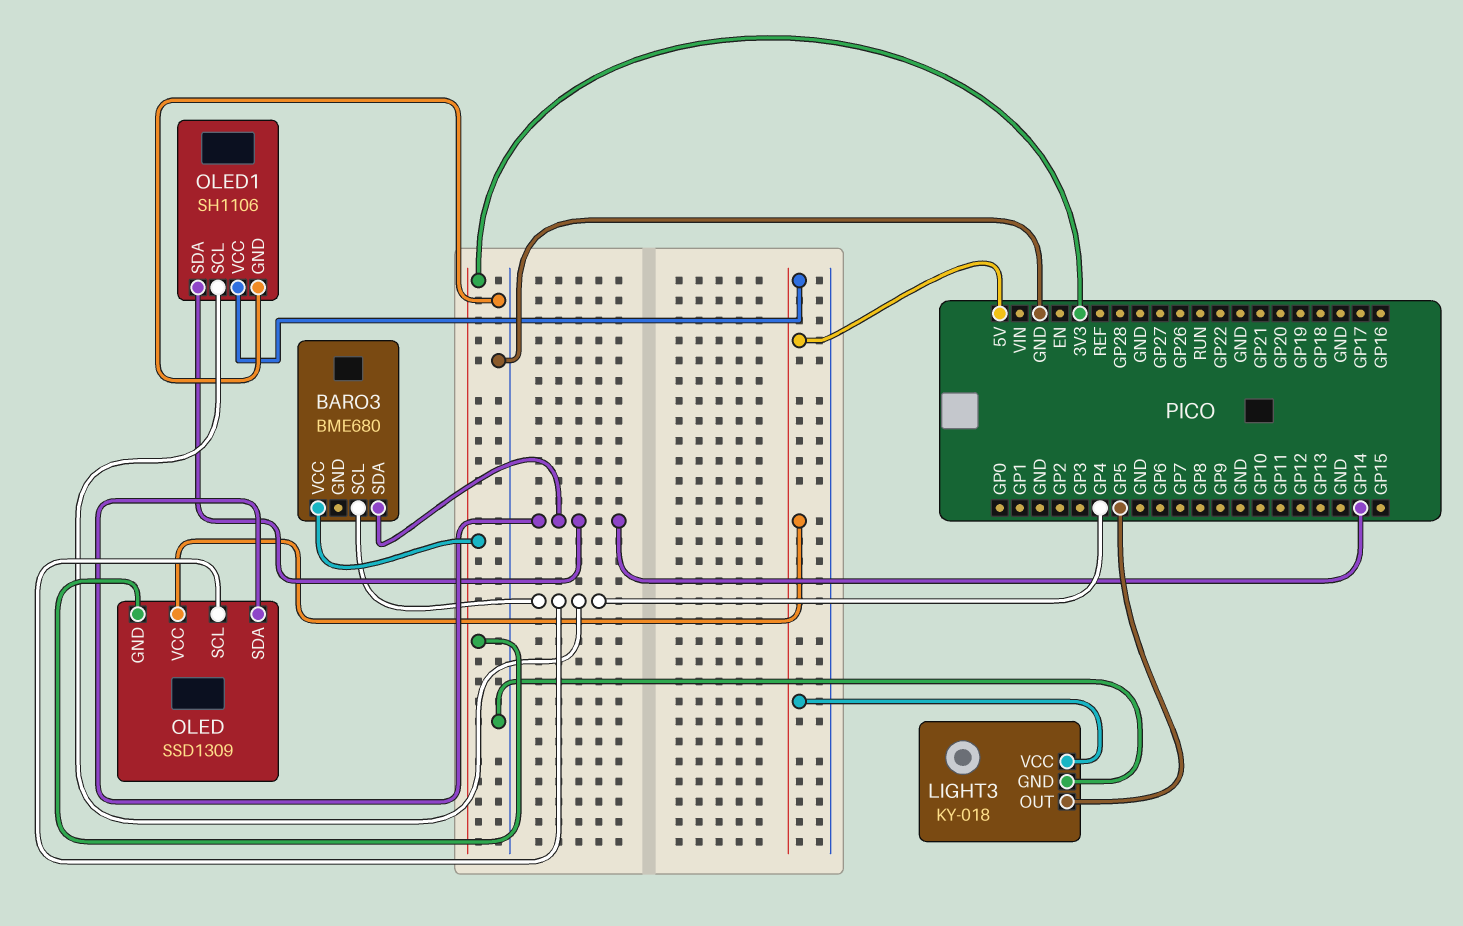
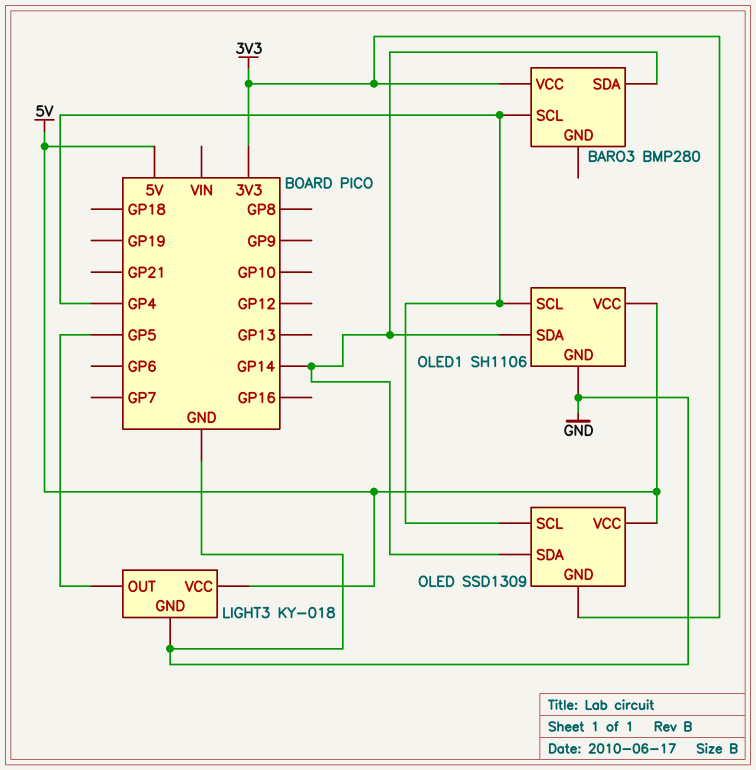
BARO3: BME680 -> BMP280

